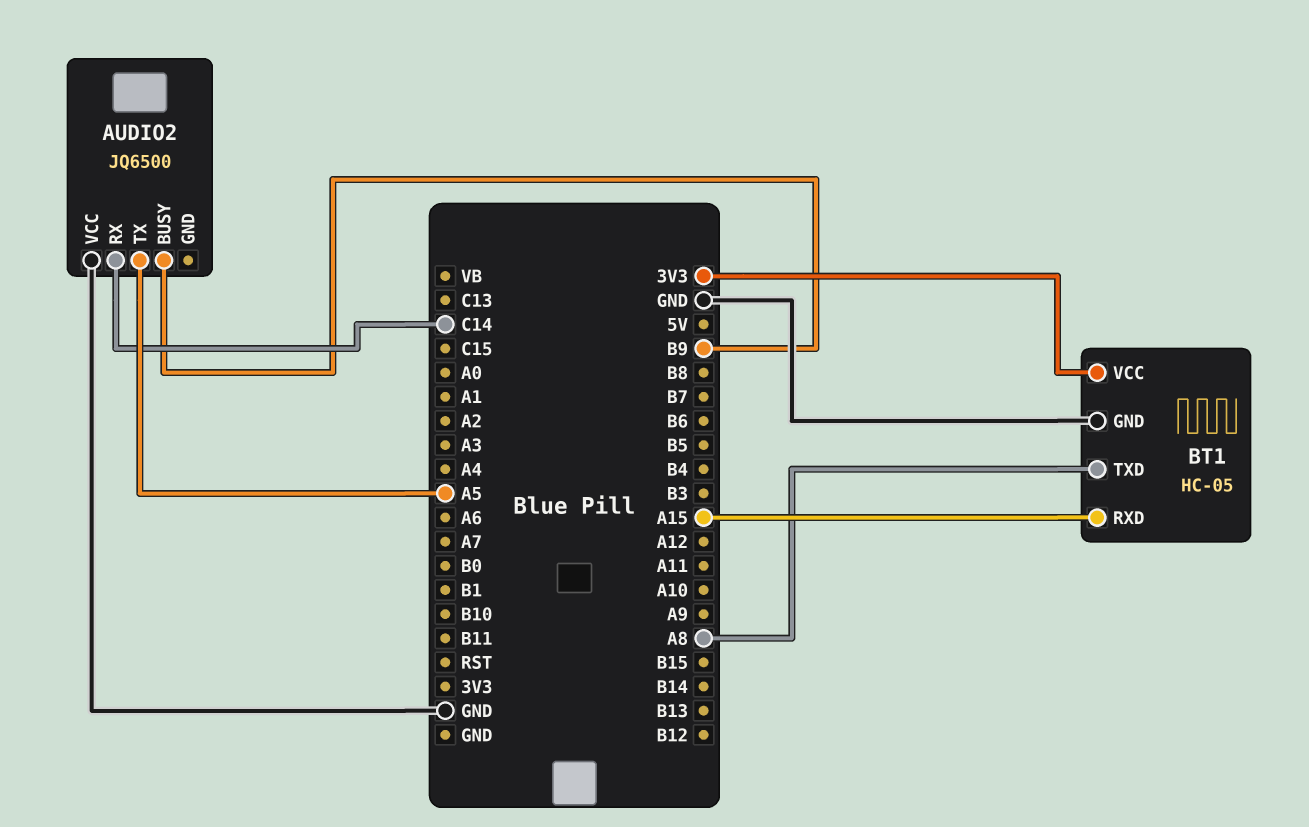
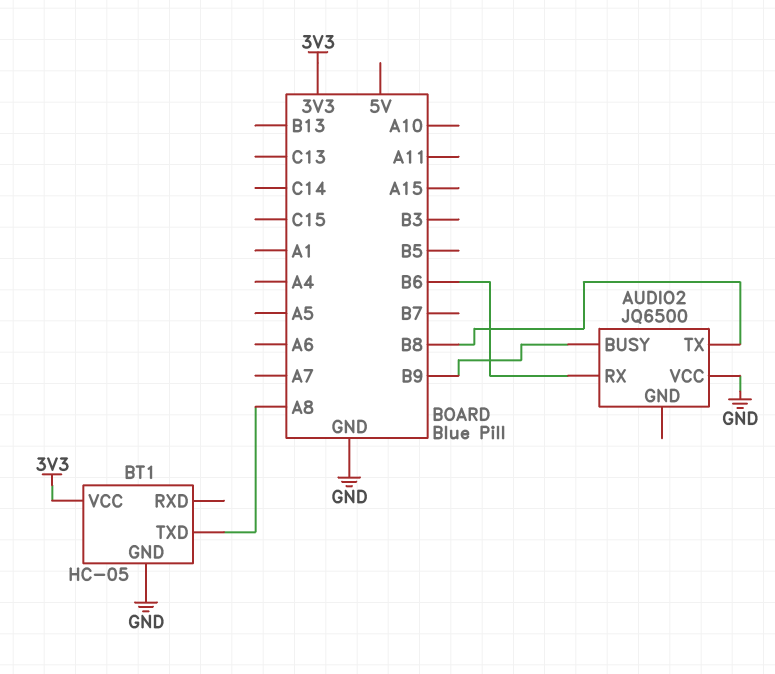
AUDIO2 pin RX: C14 -> B6
AUDIO2 pin TX: A5 -> B8
BT1 pin RXD: A15 -> none

